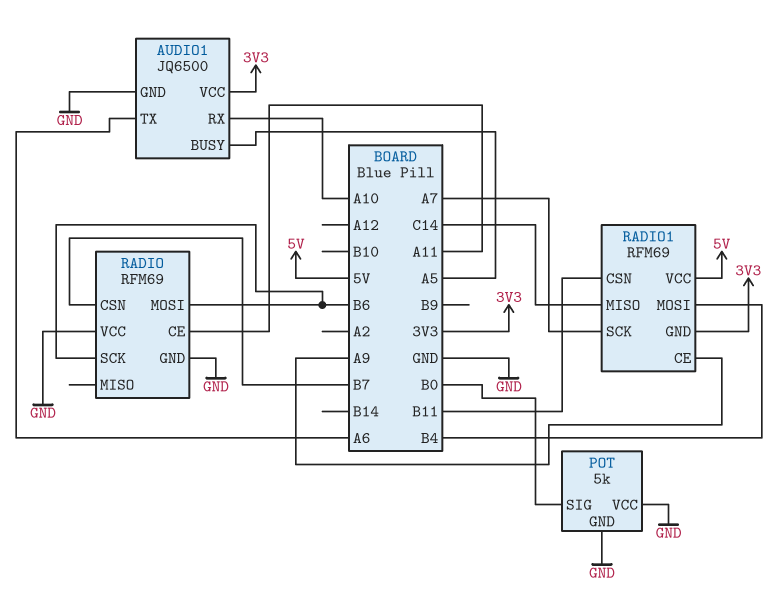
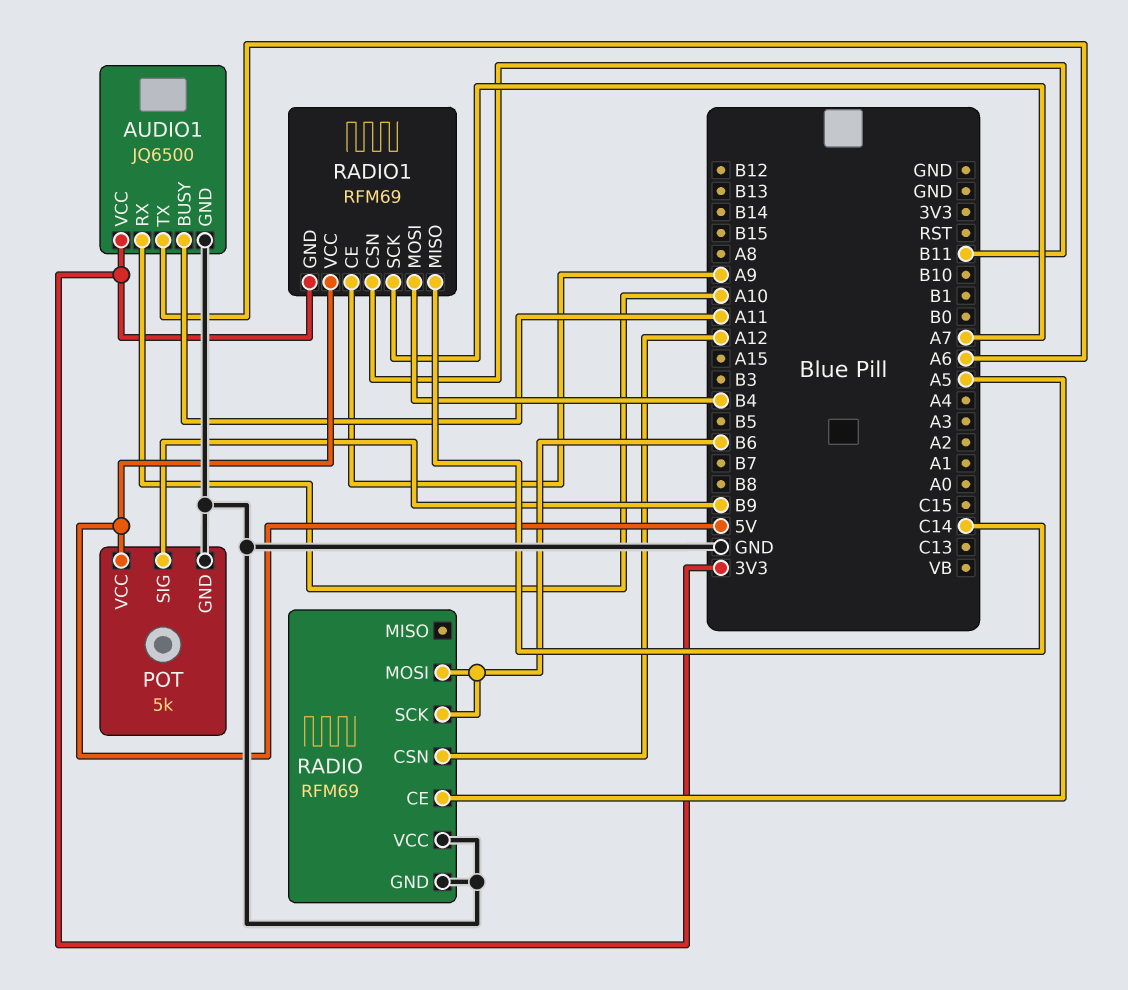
AUDIO1 pin BUSY: A5 -> A11
POT pin SIG: B0 -> B9
POT pin VCC: GND -> 5V
RADIO pin CE: A11 -> A5
RADIO pin CSN: B7 -> A12

